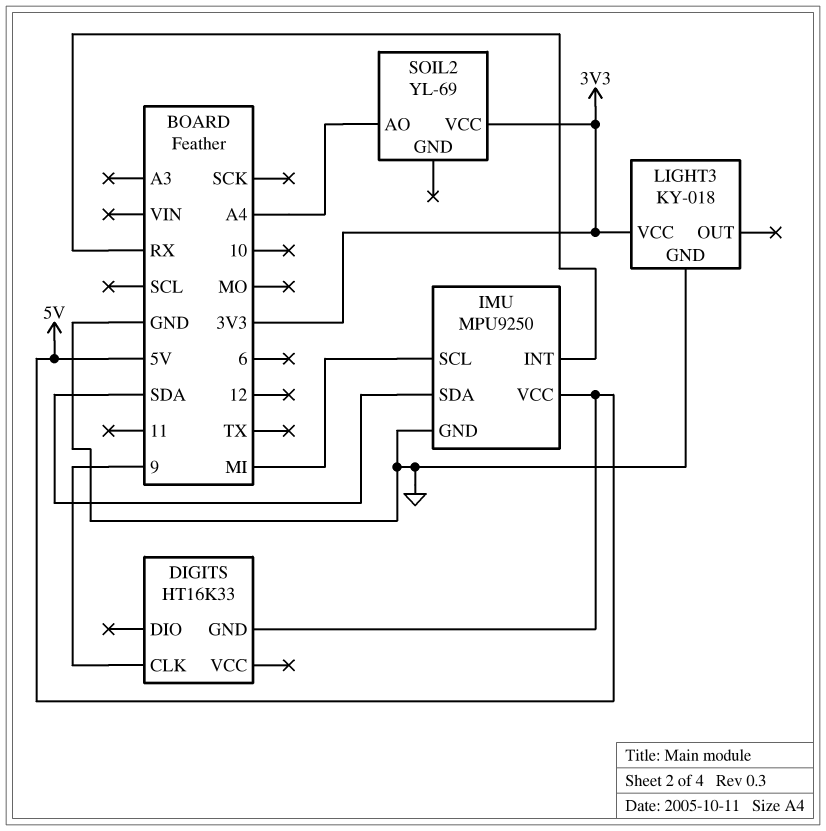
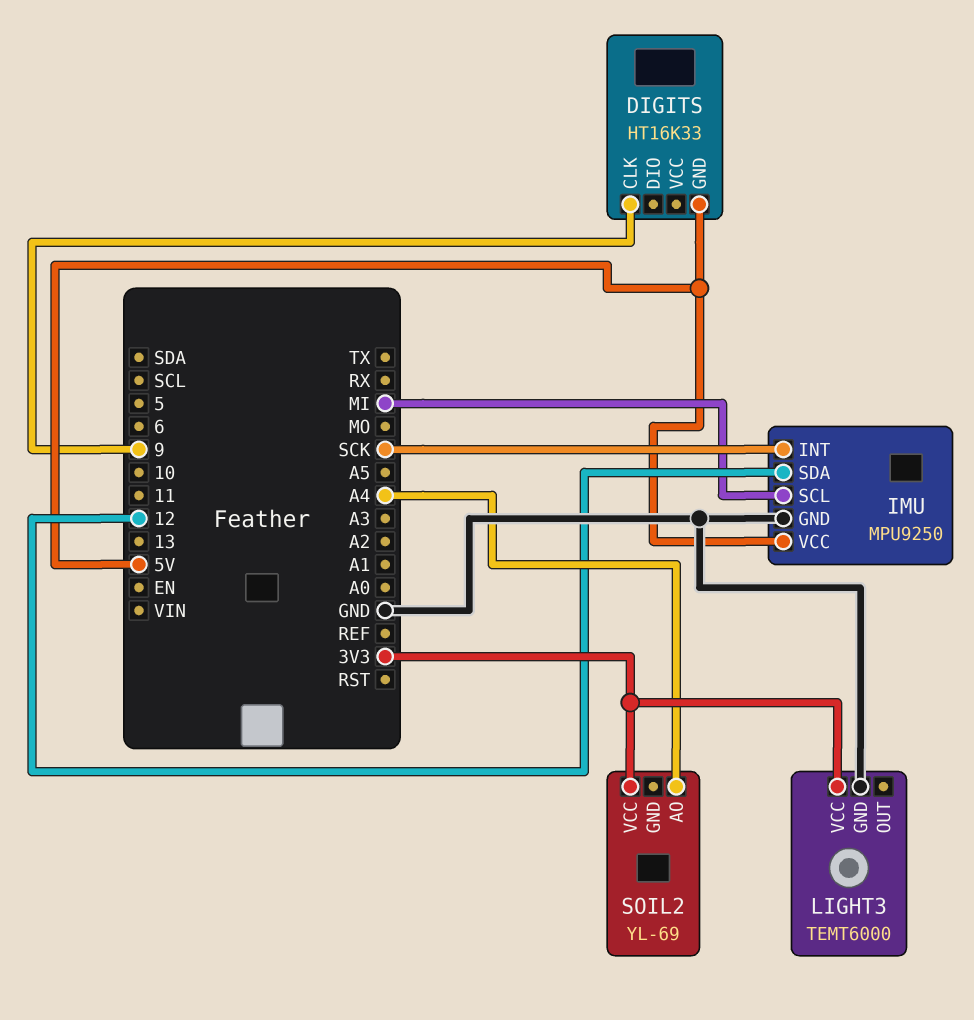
IMU pin INT: RX -> SCK
IMU pin SDA: SDA -> 12
LIGHT3: KY-018 -> TEMT6000

